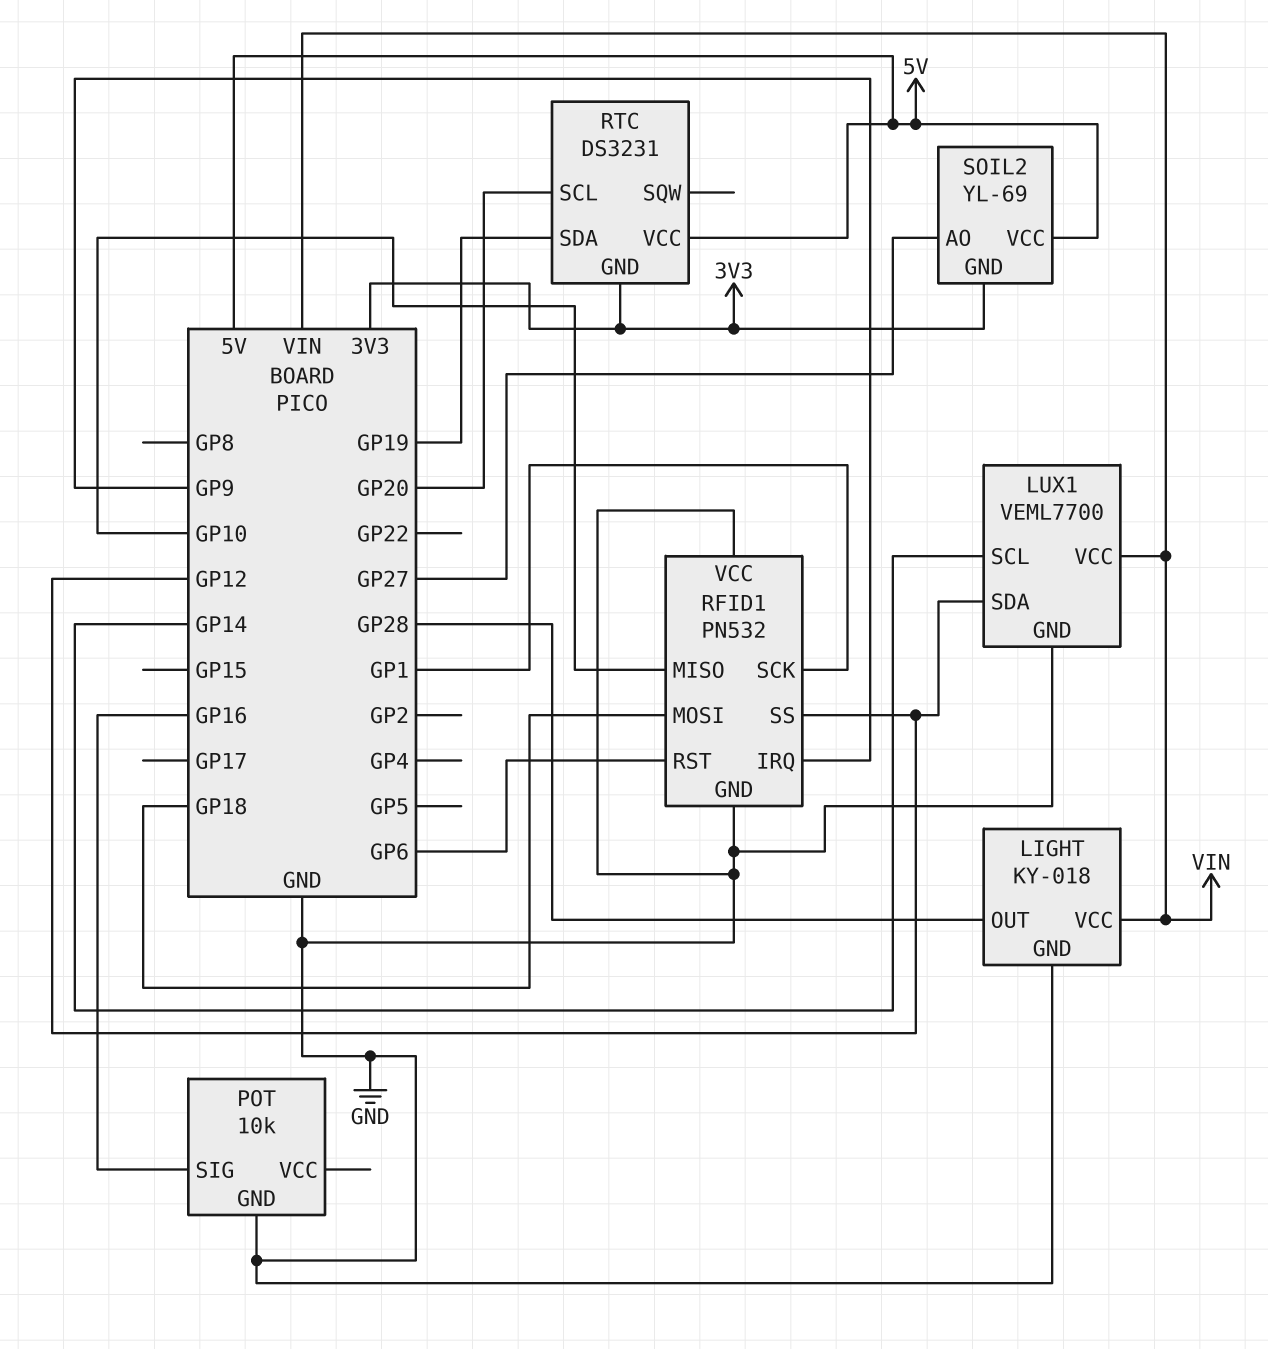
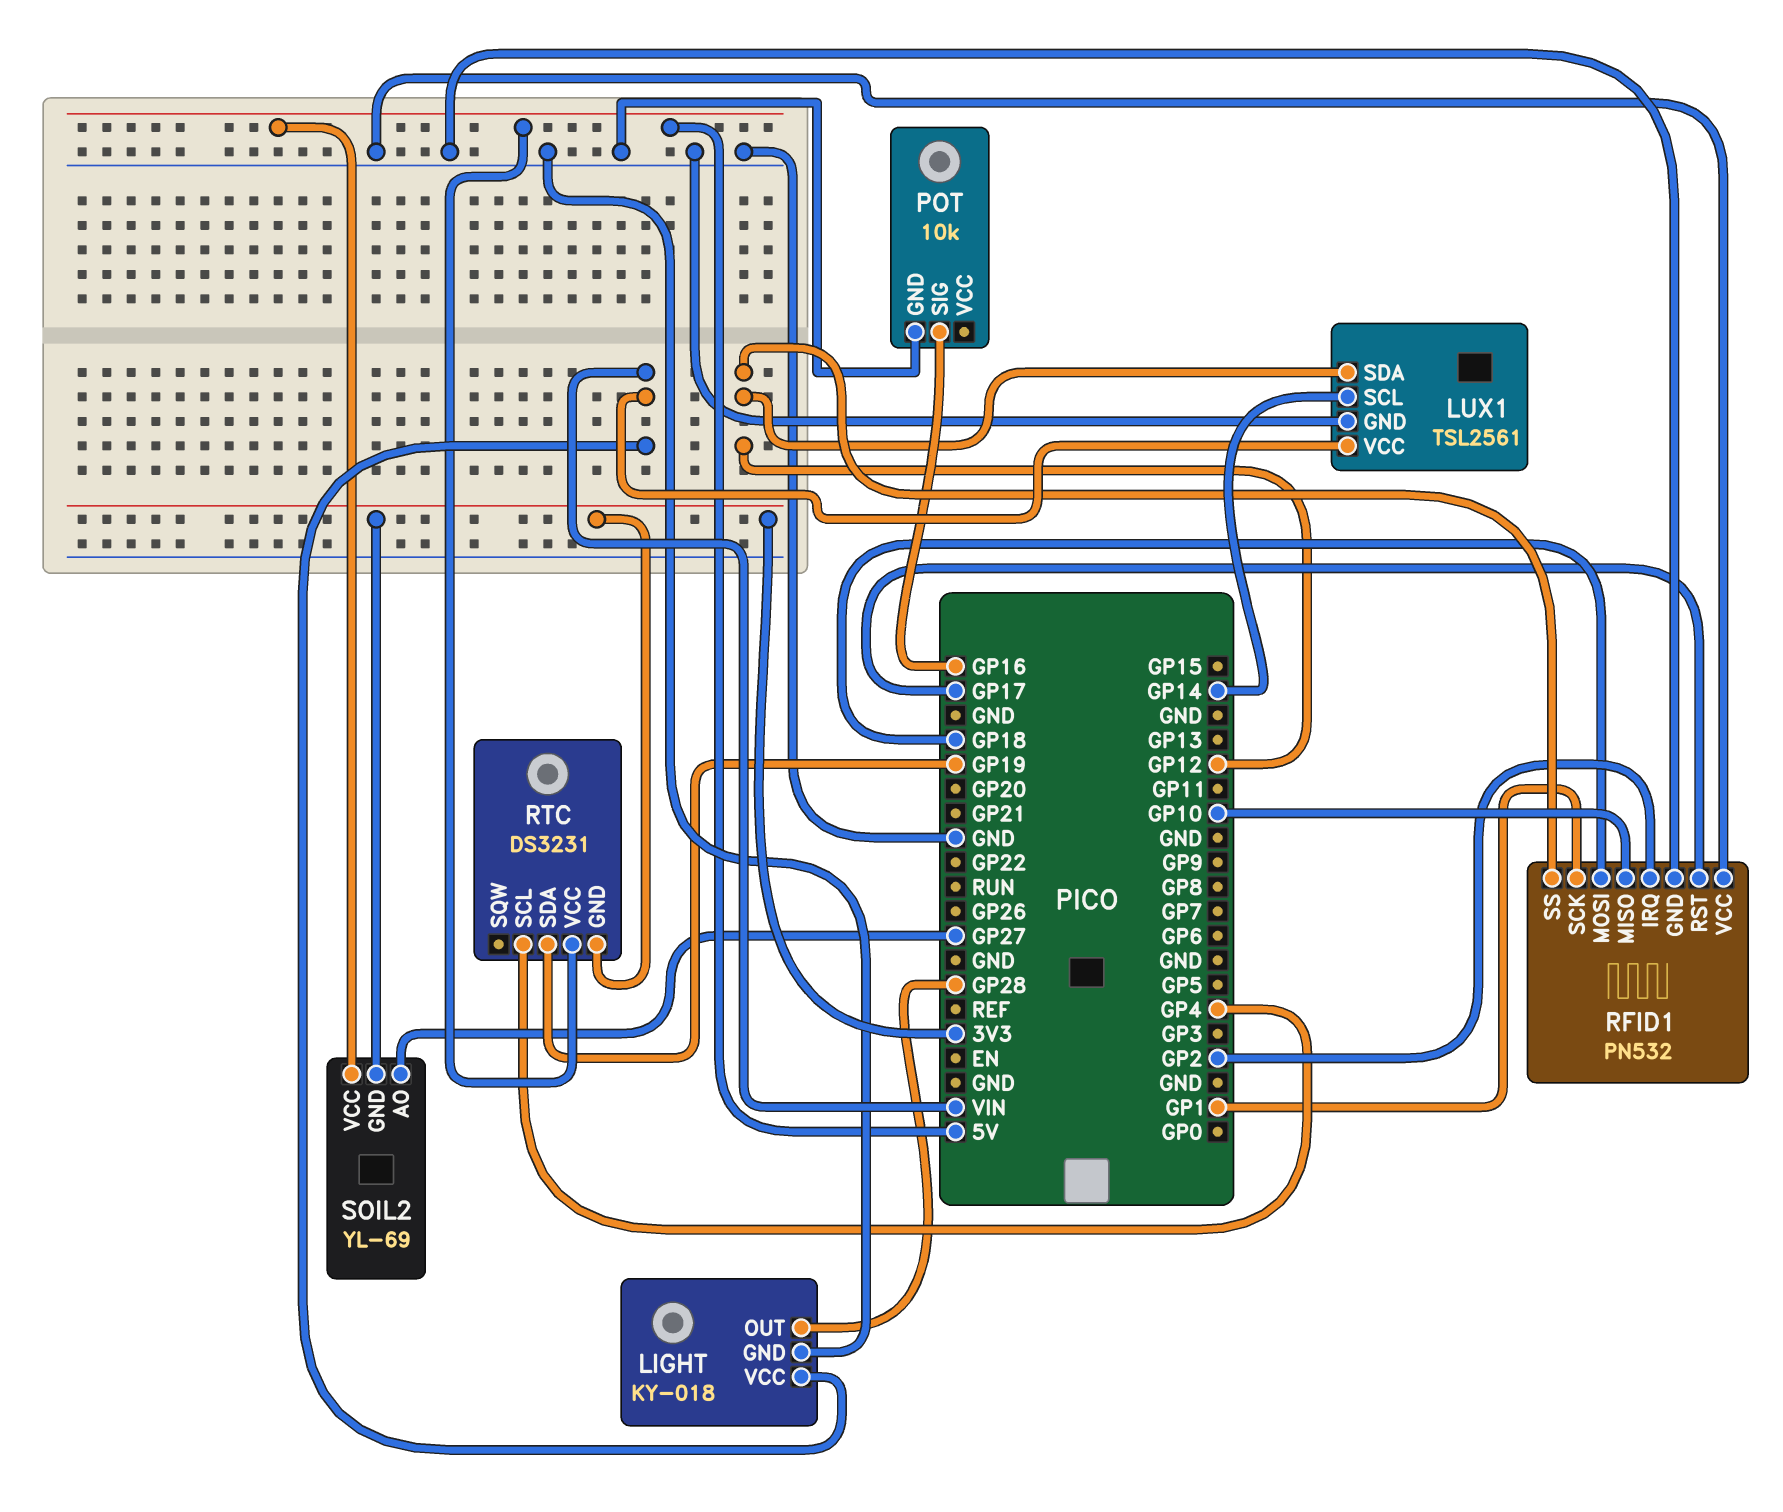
LUX1: VEML7700 -> TSL2561
RFID1 pin IRQ: GP9 -> GP2
RFID1 pin RST: GP6 -> GP17
RTC pin SCL: GP20 -> GP4

